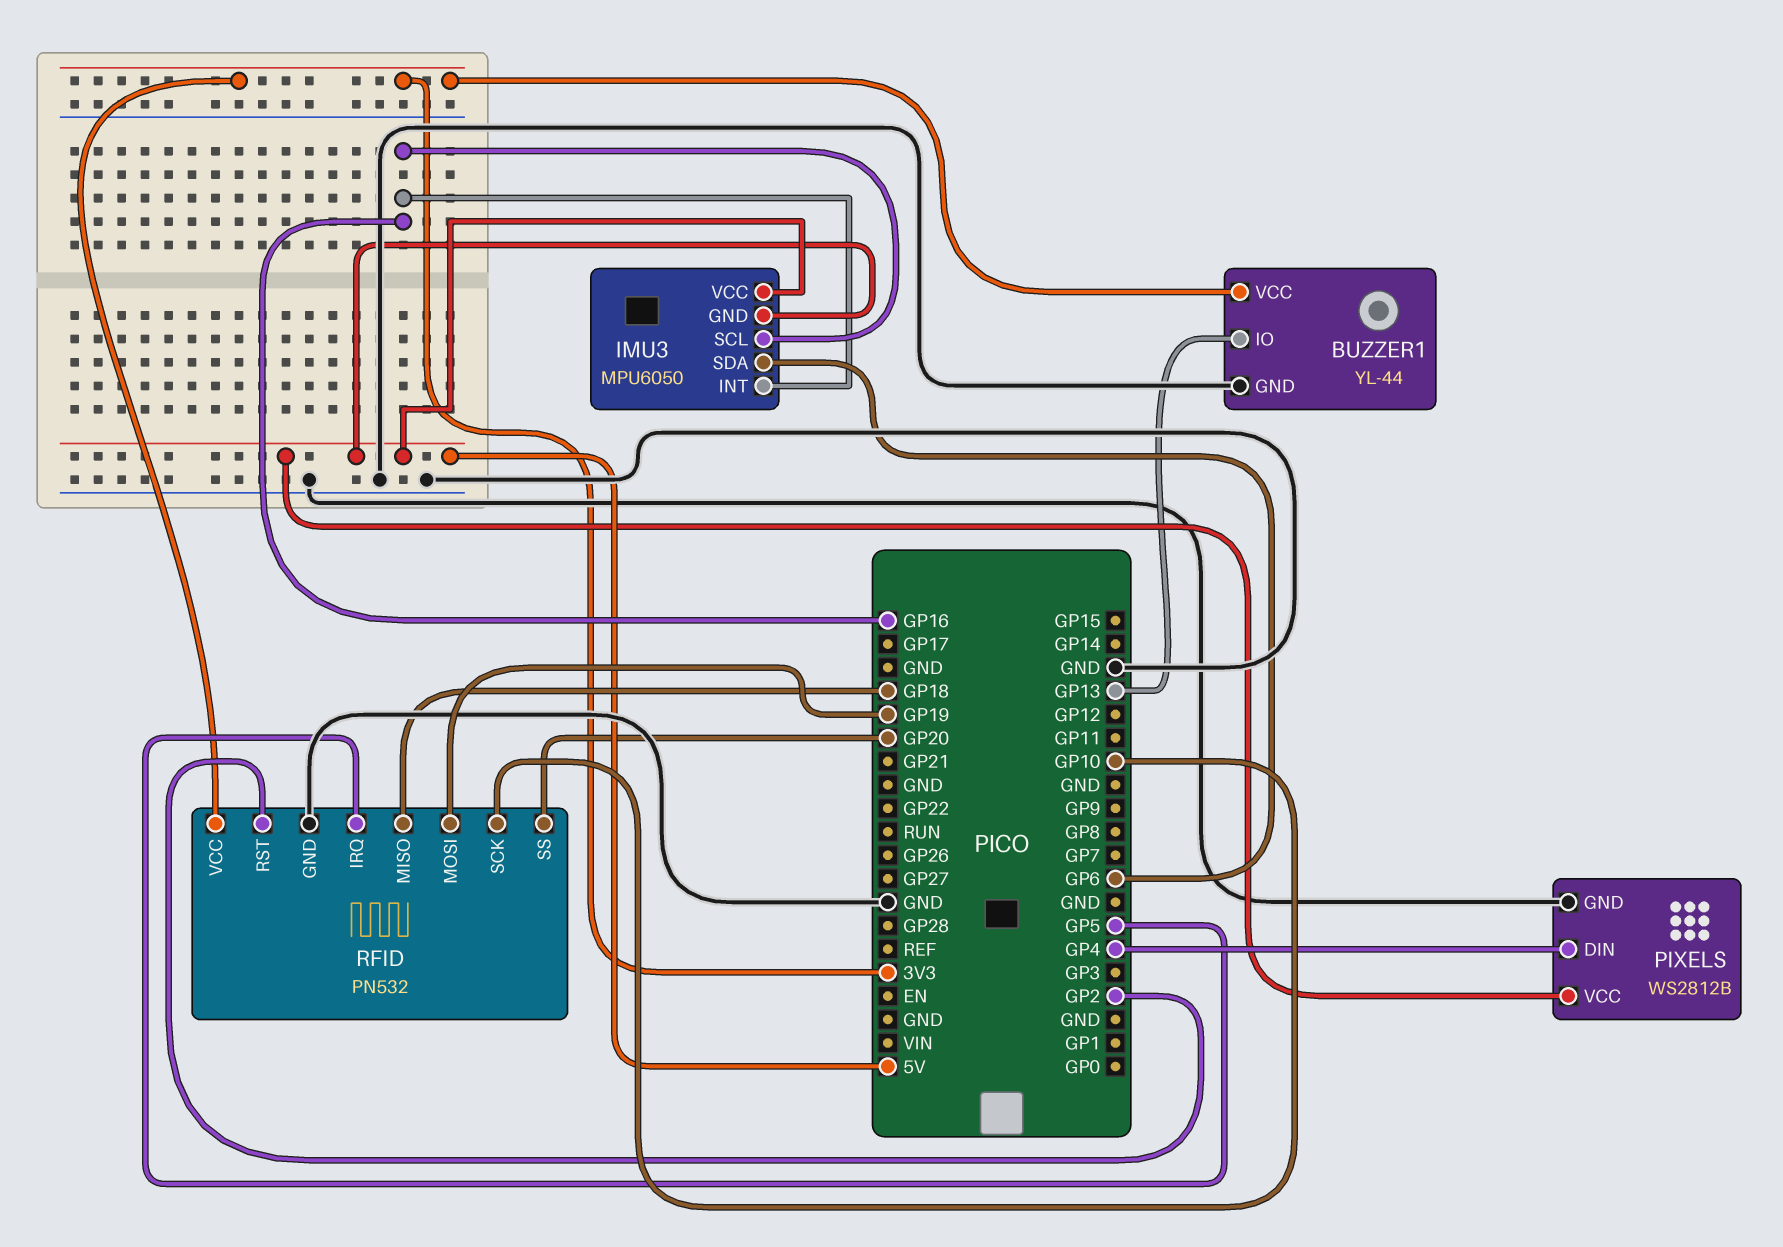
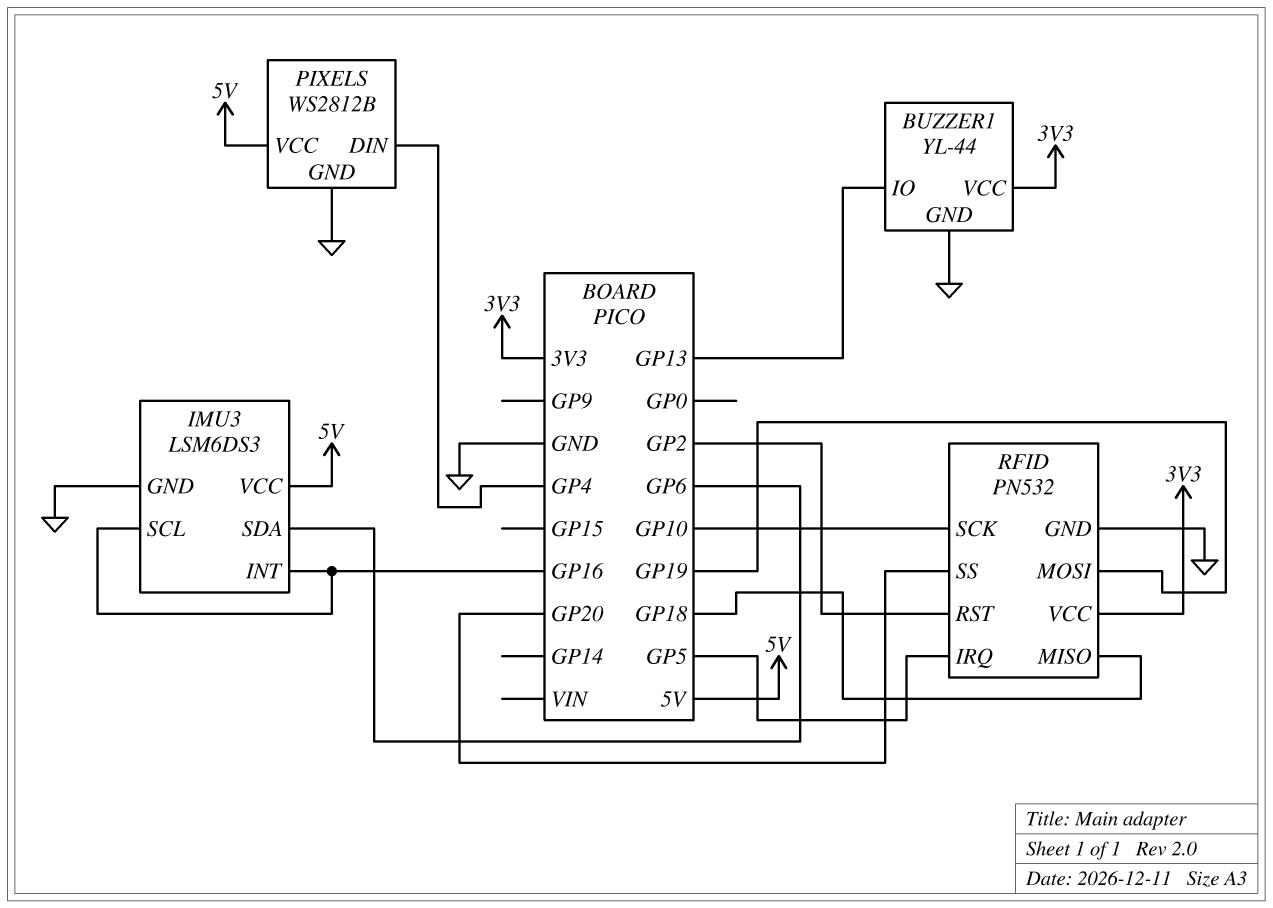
IMU3: MPU6050 -> LSM6DS3
IMU3 pin GND: 5V -> GND

